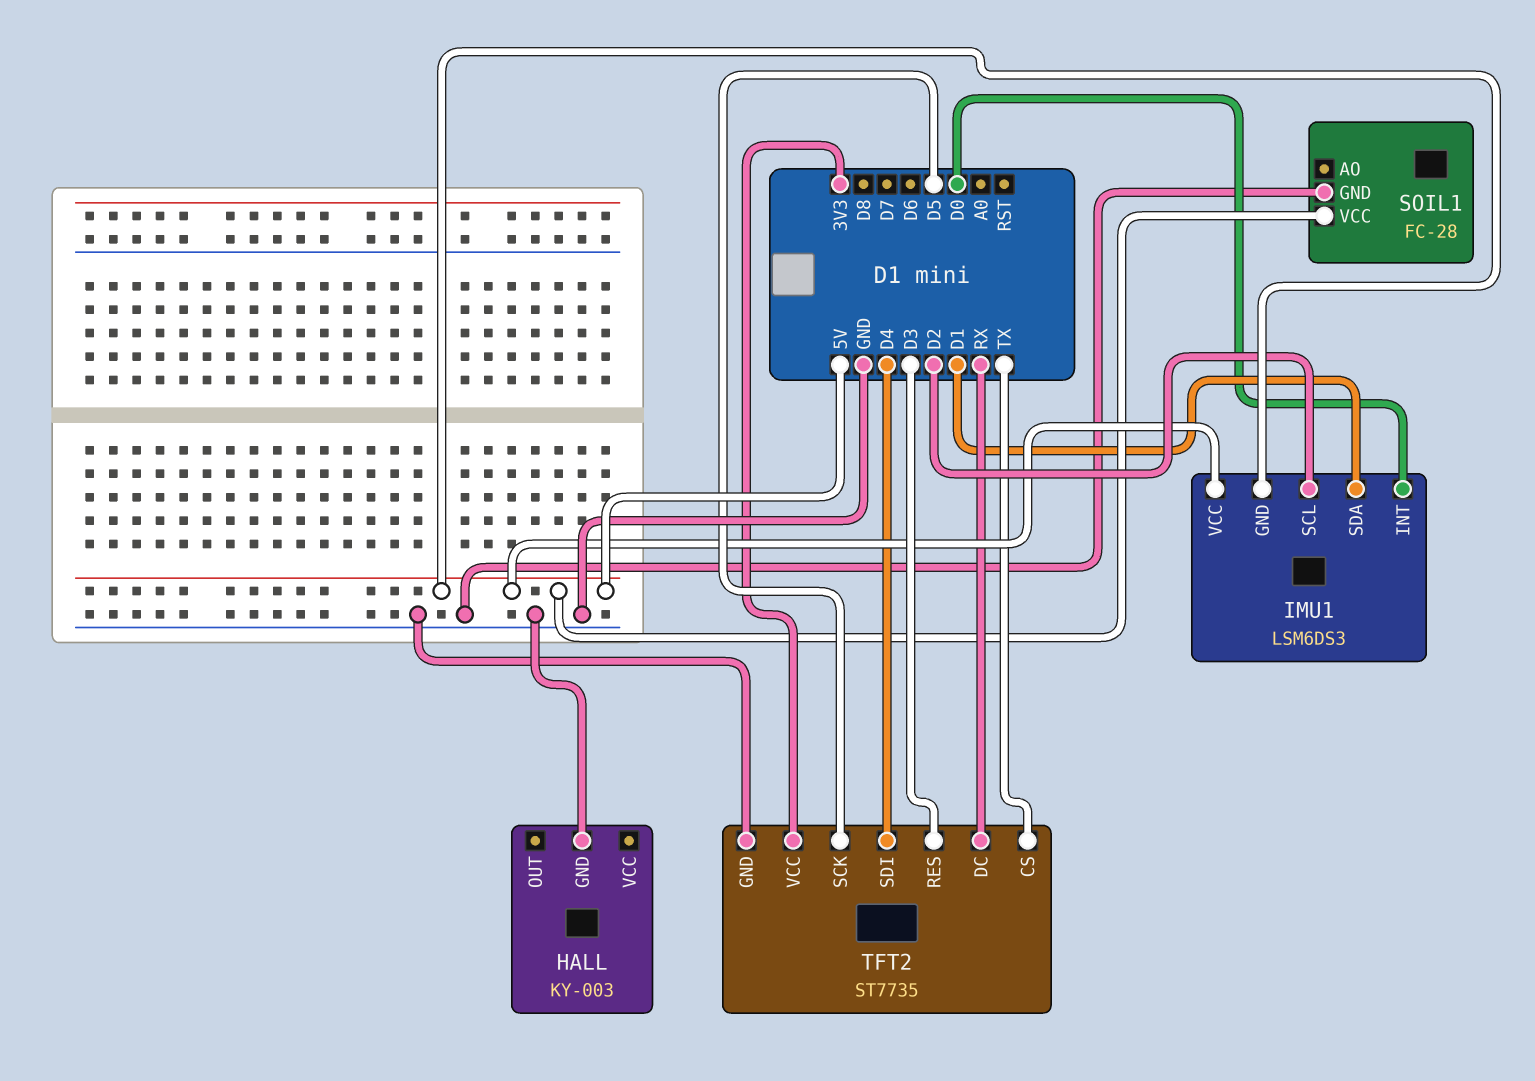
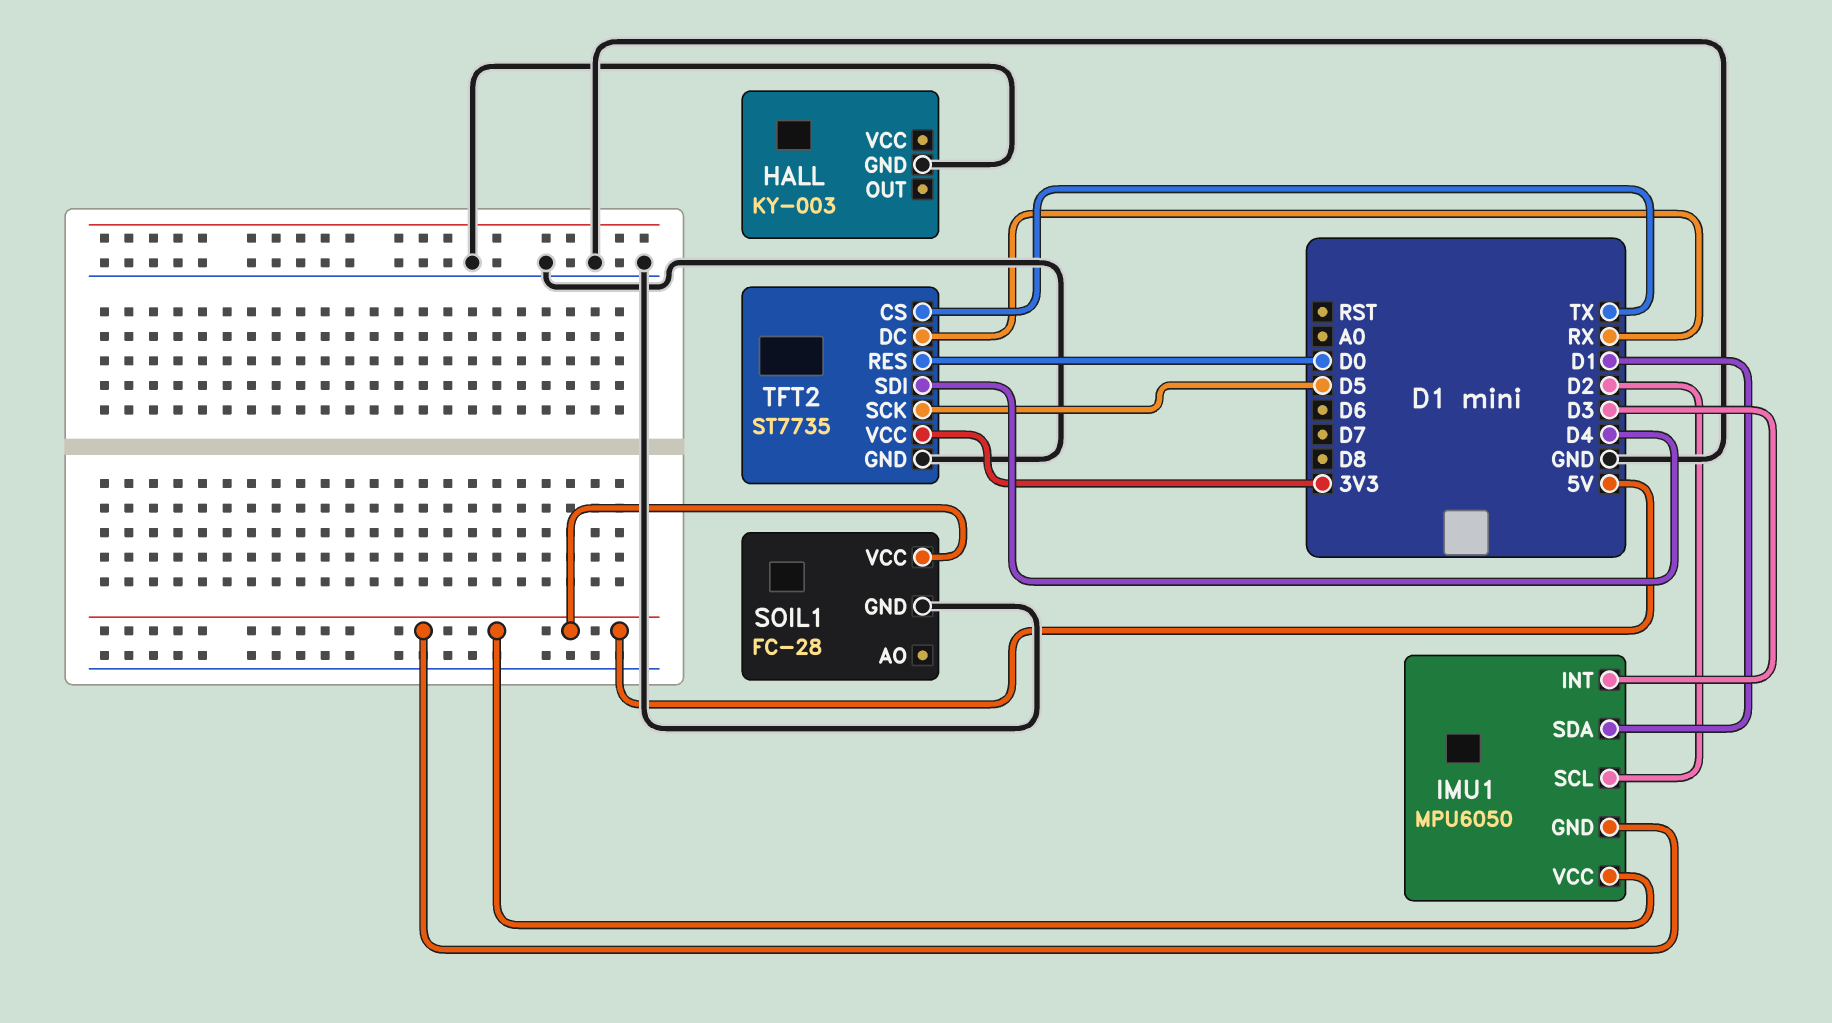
IMU1: LSM6DS3 -> MPU6050
IMU1 pin INT: D0 -> D3
TFT2 pin RES: D3 -> D0

